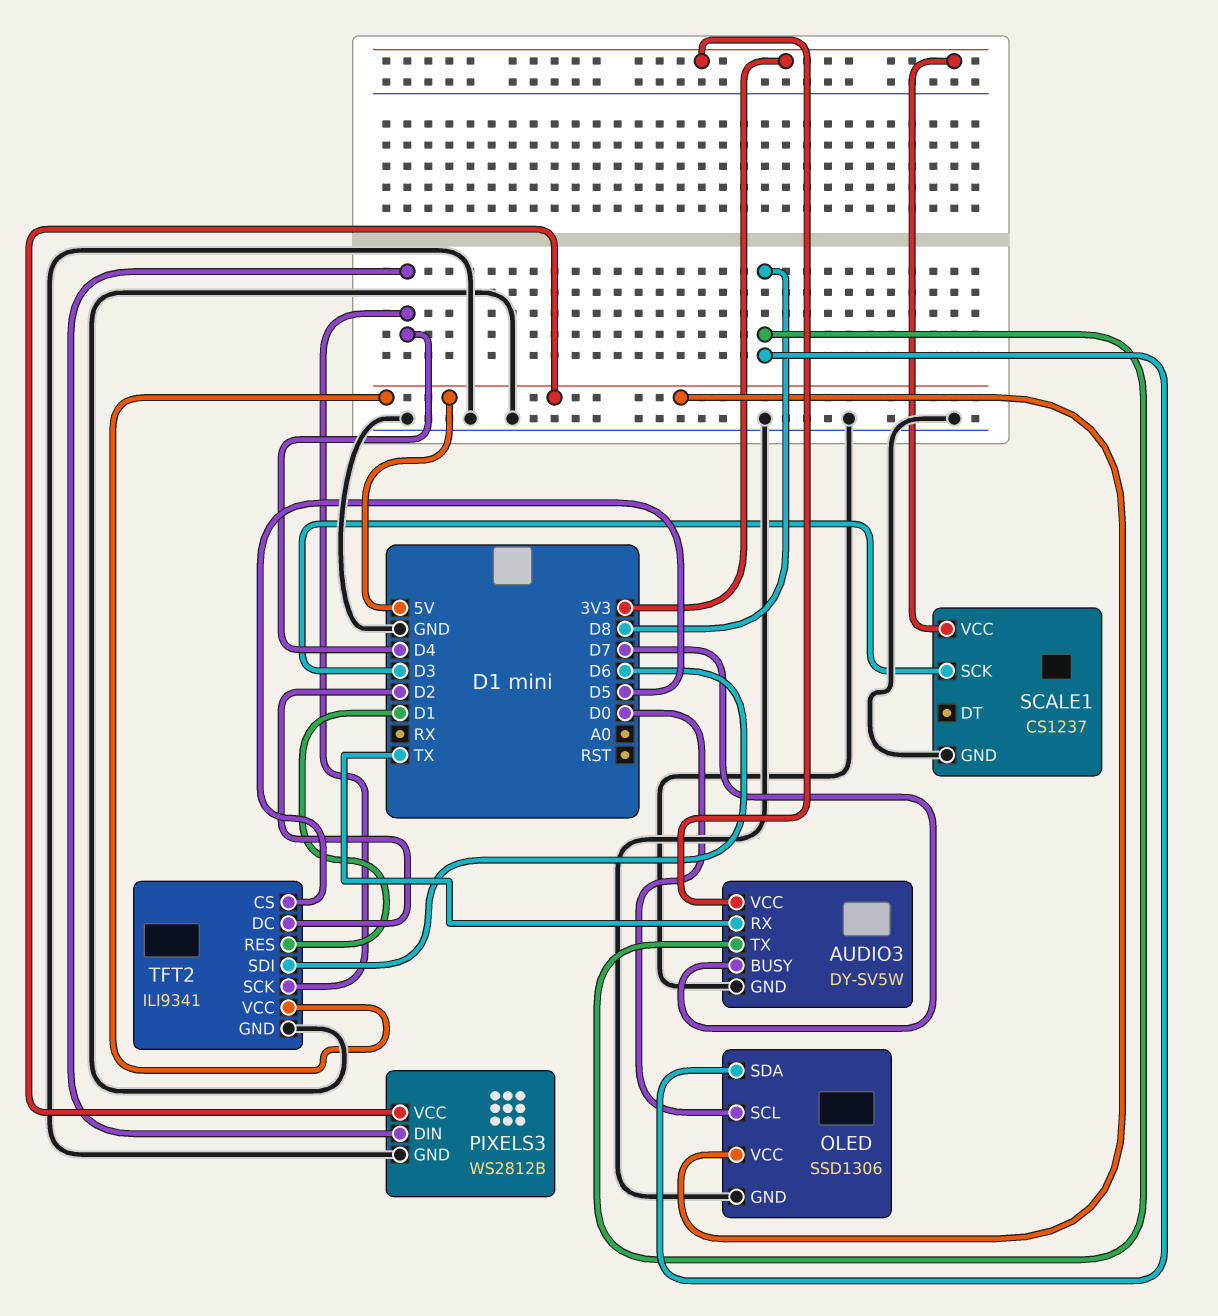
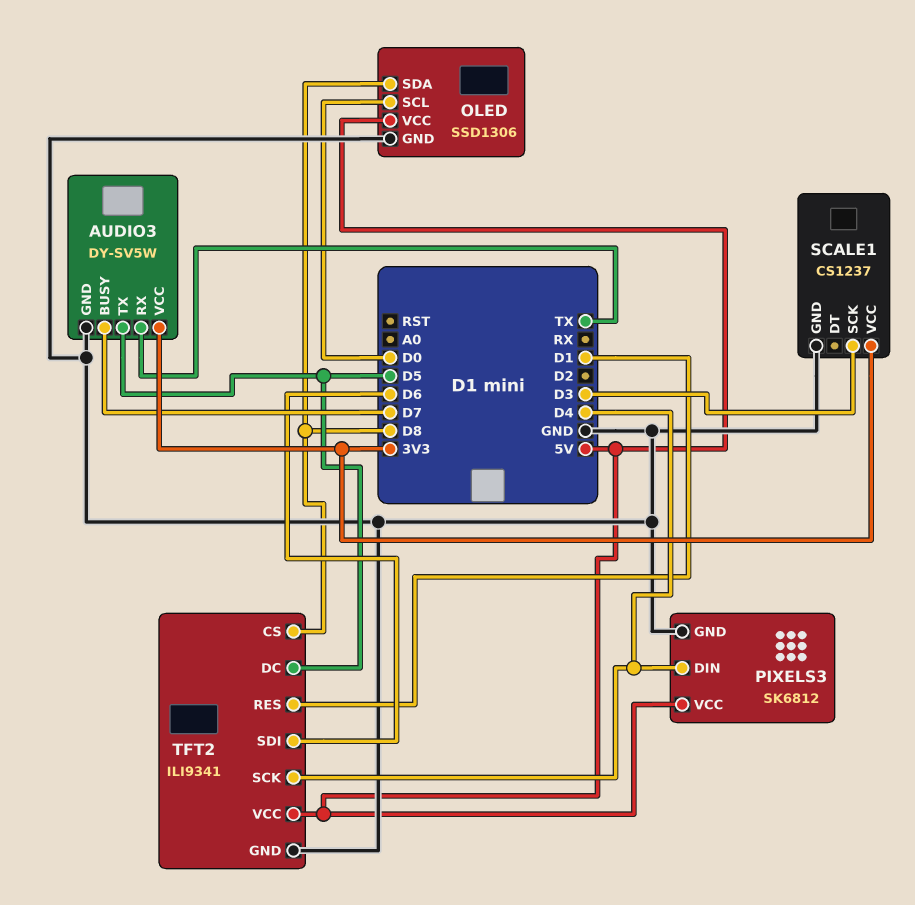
AUDIO3 pin TX: D8 -> D5
PIXELS3: WS2812B -> SK6812
TFT2 pin CS: D5 -> D8
TFT2 pin DC: D2 -> D5

